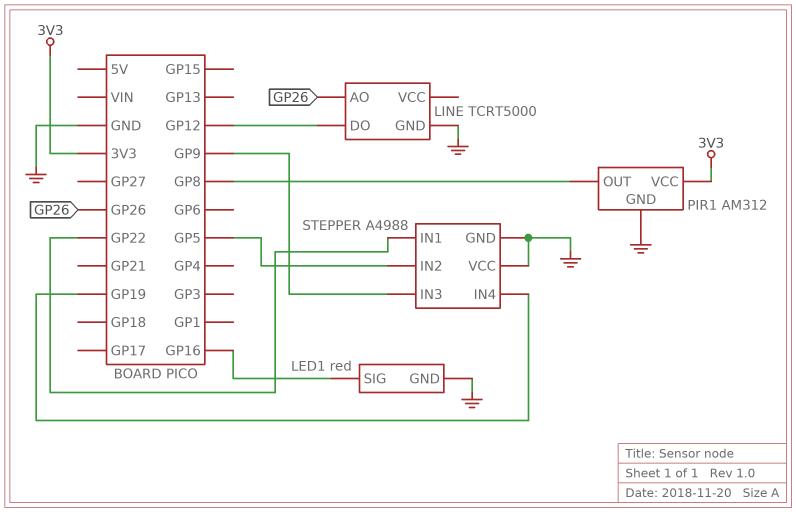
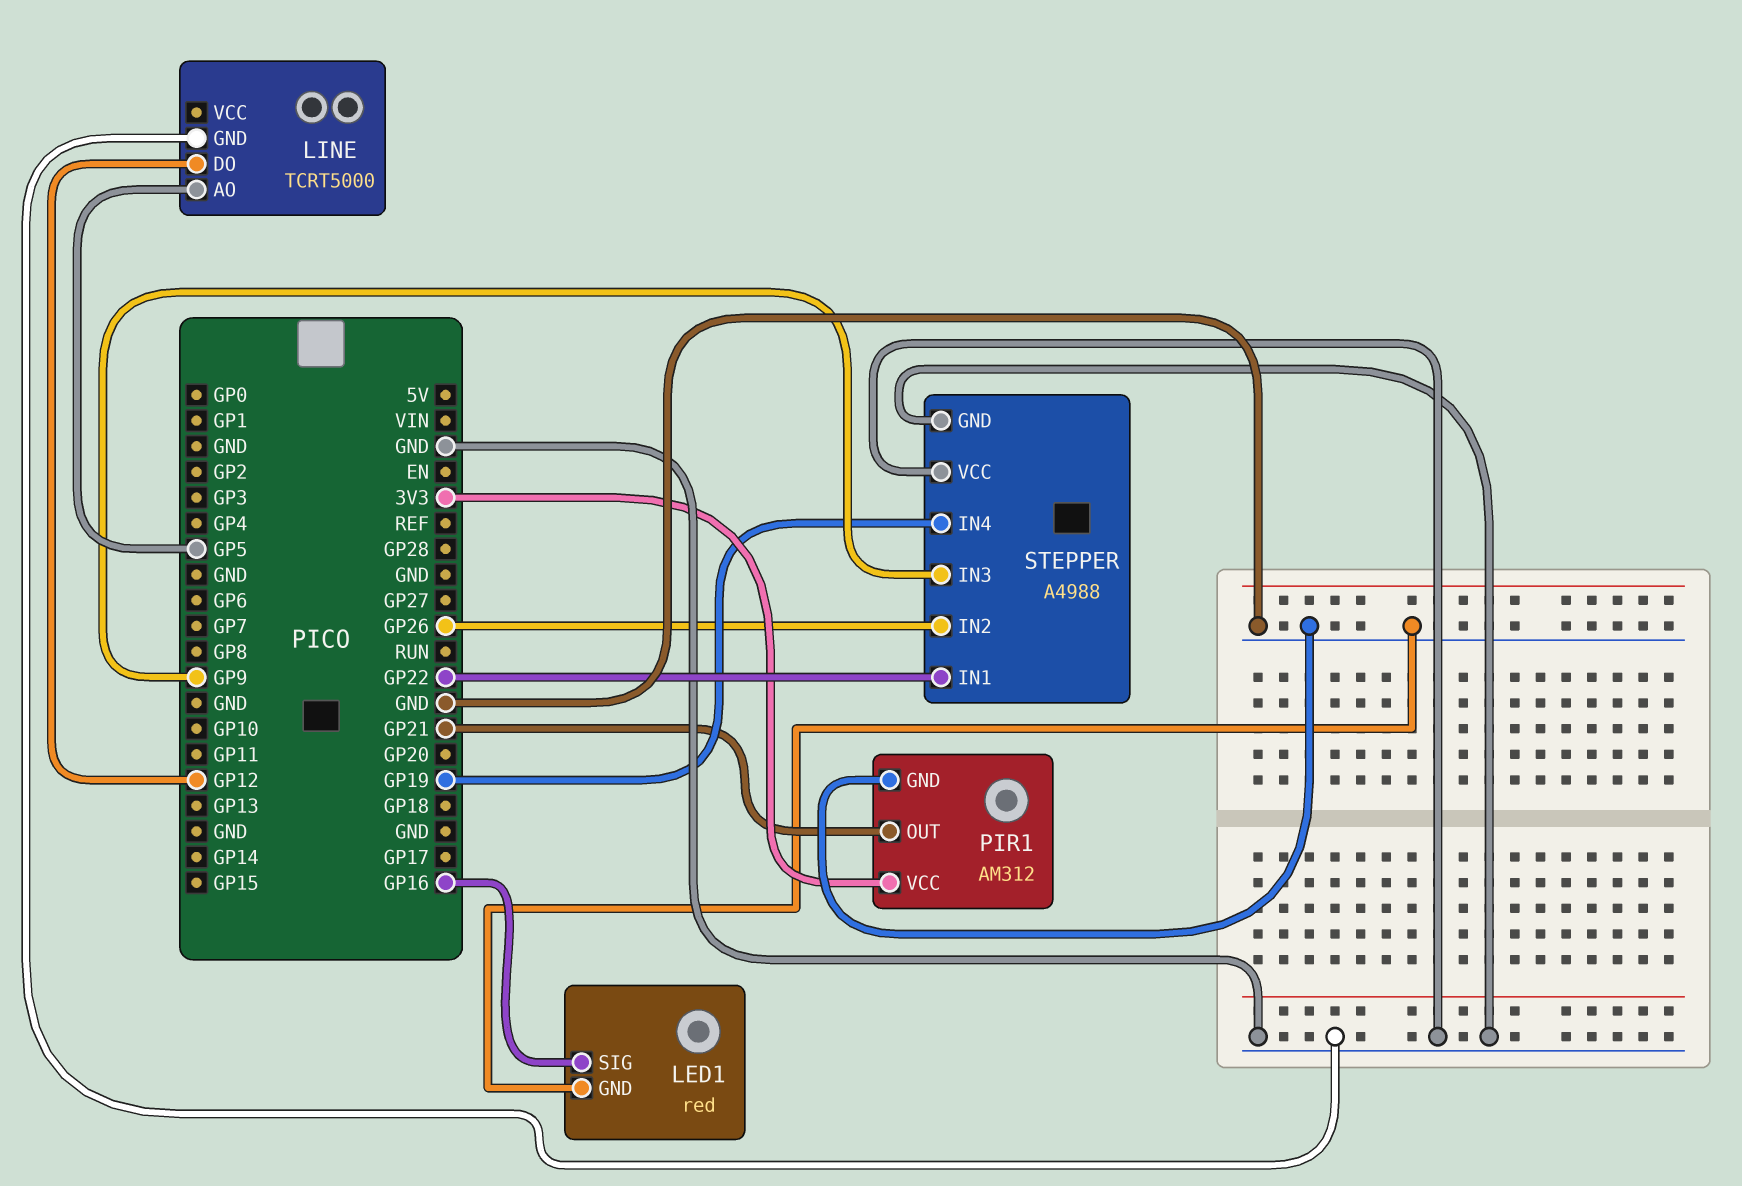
LINE pin AO: GP26 -> GP5
PIR1 pin OUT: GP8 -> GP21
STEPPER pin IN2: GP5 -> GP26

